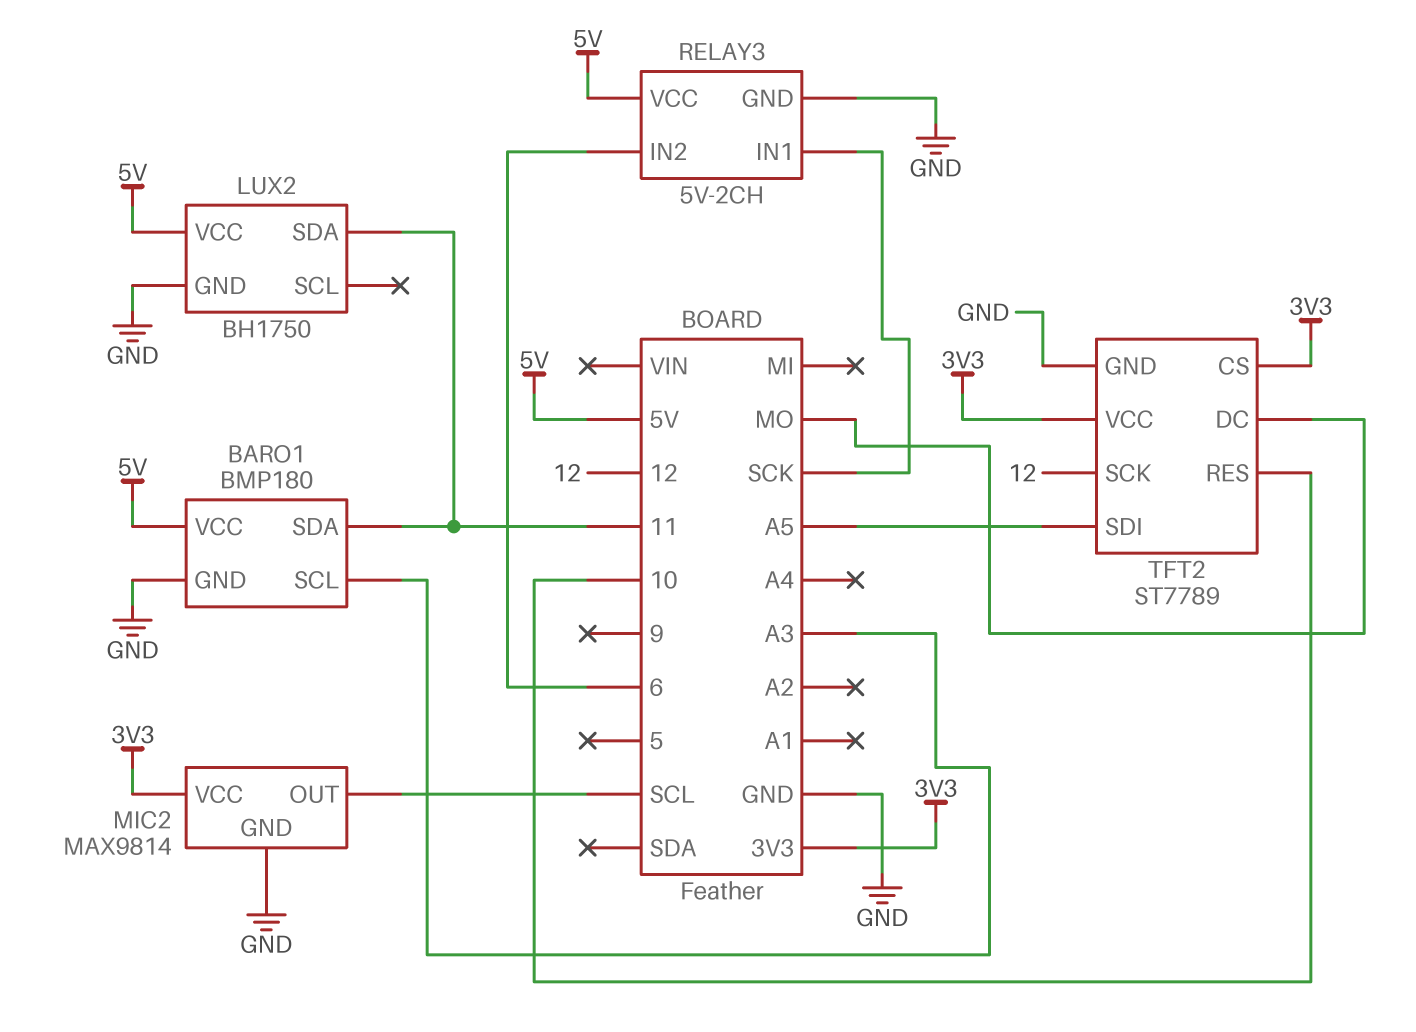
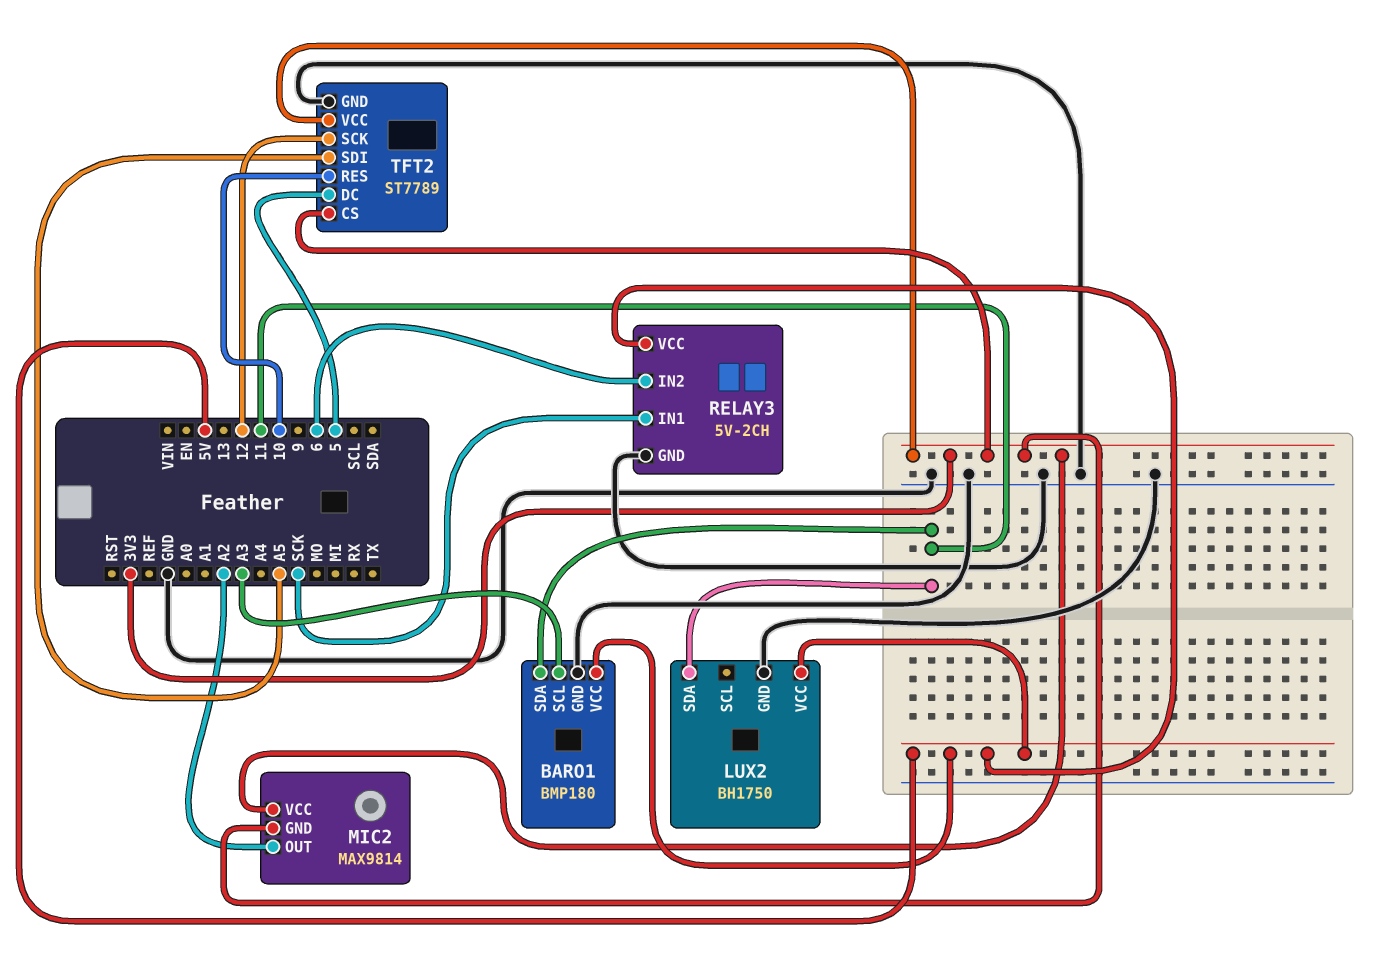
MIC2 pin GND: GND -> 3V3
MIC2 pin OUT: SCL -> A2
TFT2 pin DC: MO -> 5

